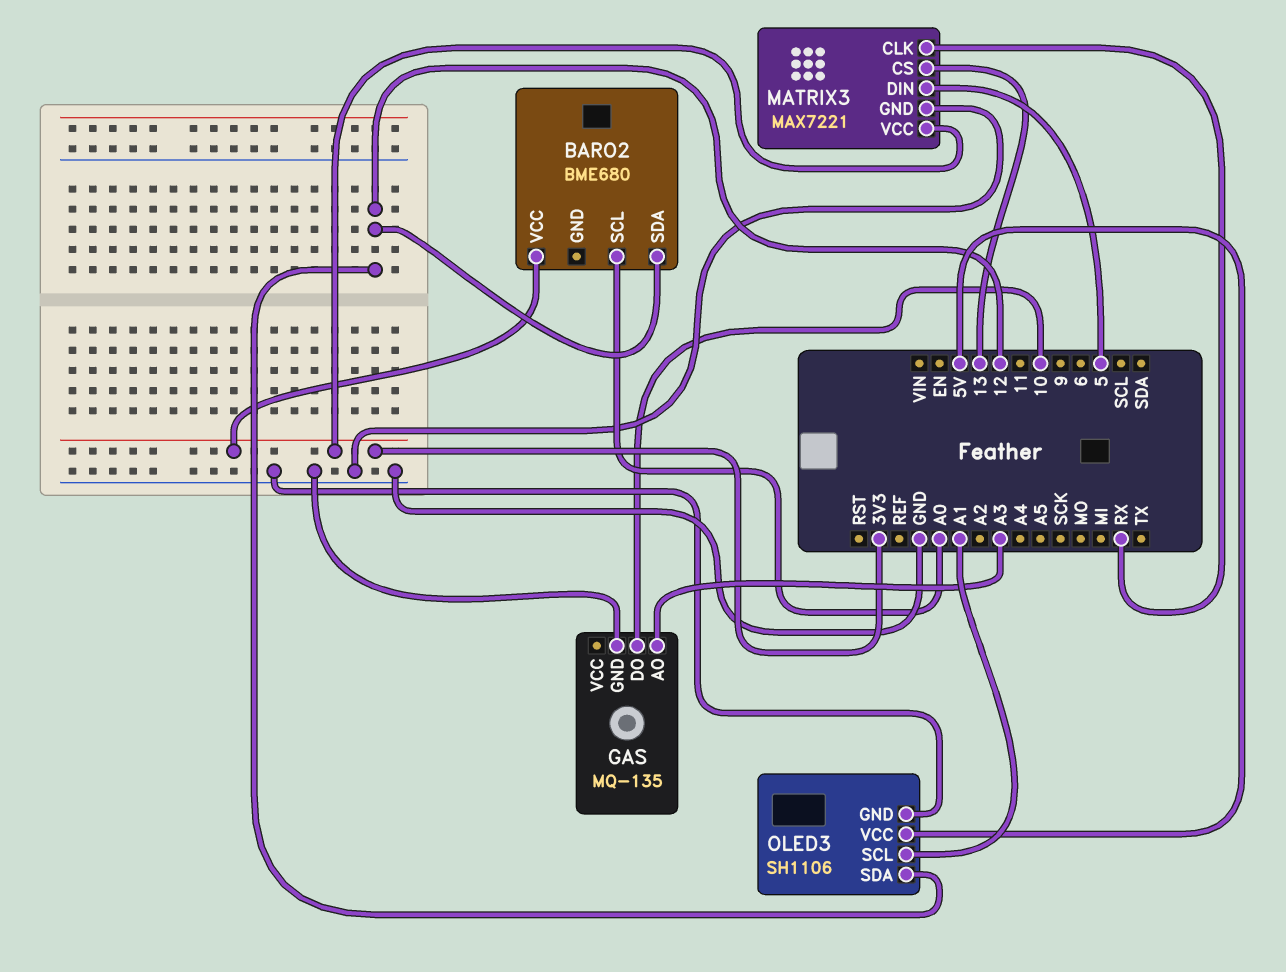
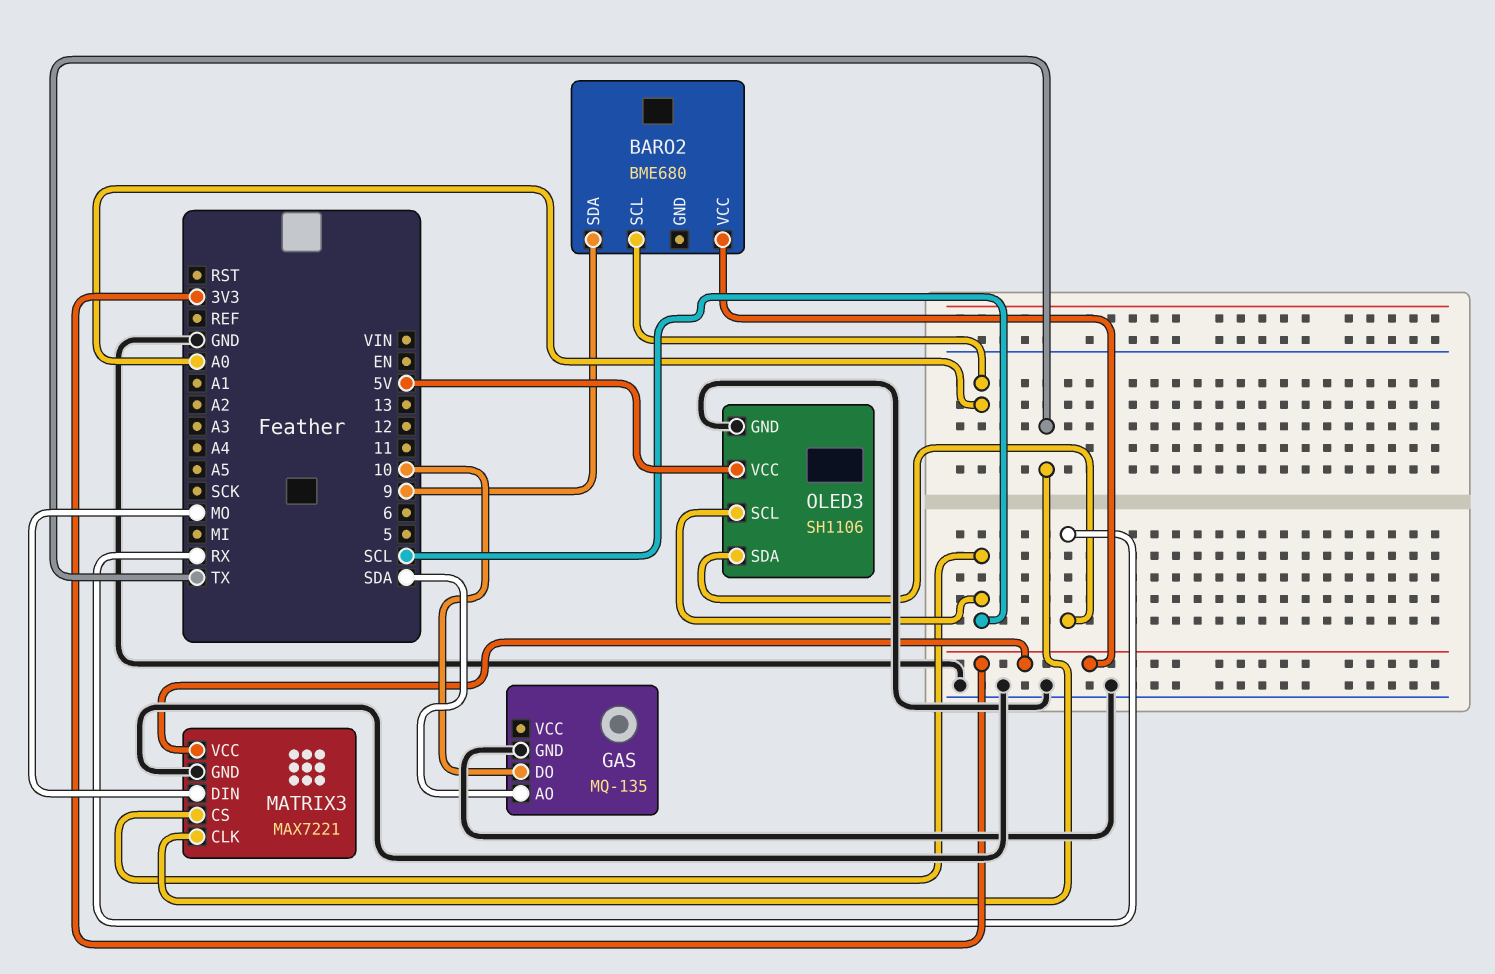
BARO2 pin SDA: 12 -> 9
GAS pin AO: A3 -> SDA
MATRIX3 pin CLK: RX -> TX
MATRIX3 pin CS: 13 -> SCL
MATRIX3 pin DIN: 5 -> MO
OLED3 pin SCL: A1 -> SCL
OLED3 pin SDA: 12 -> RX

